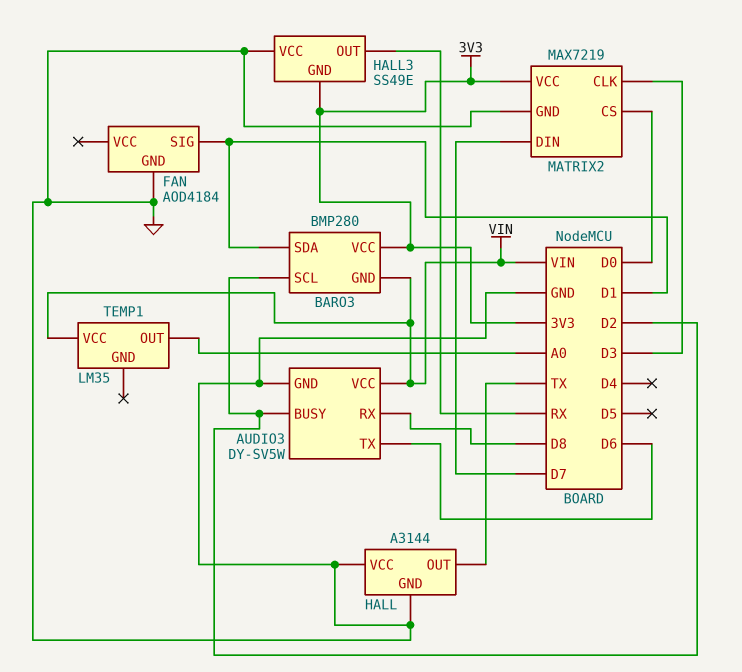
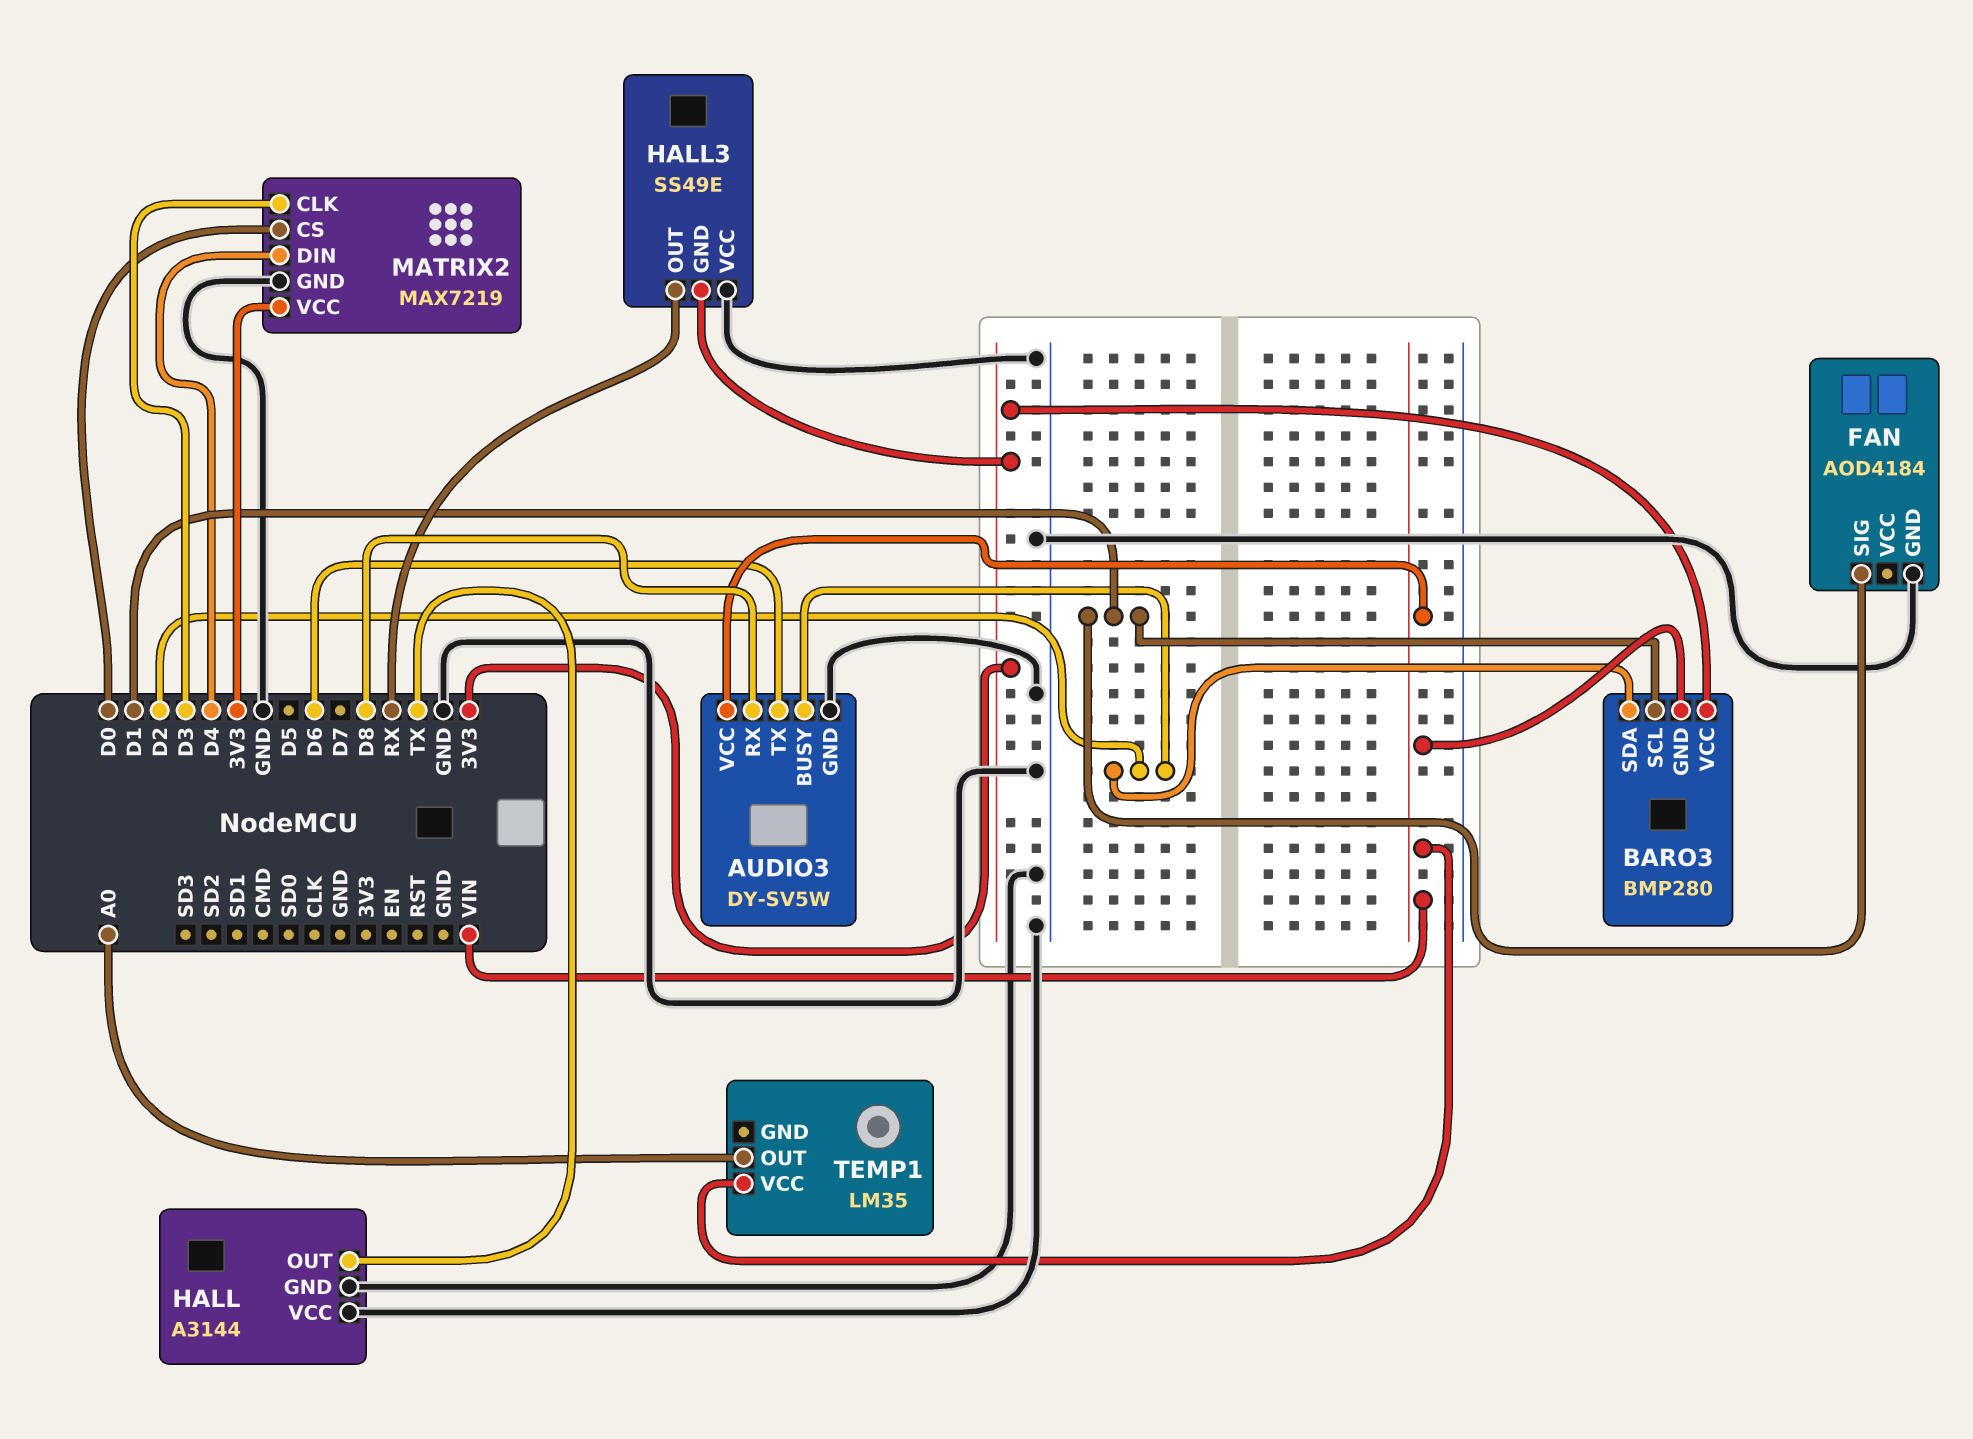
BARO3 pin SCL: D2 -> D1
BARO3 pin SDA: D1 -> D2
MATRIX2 pin DIN: D7 -> D4

